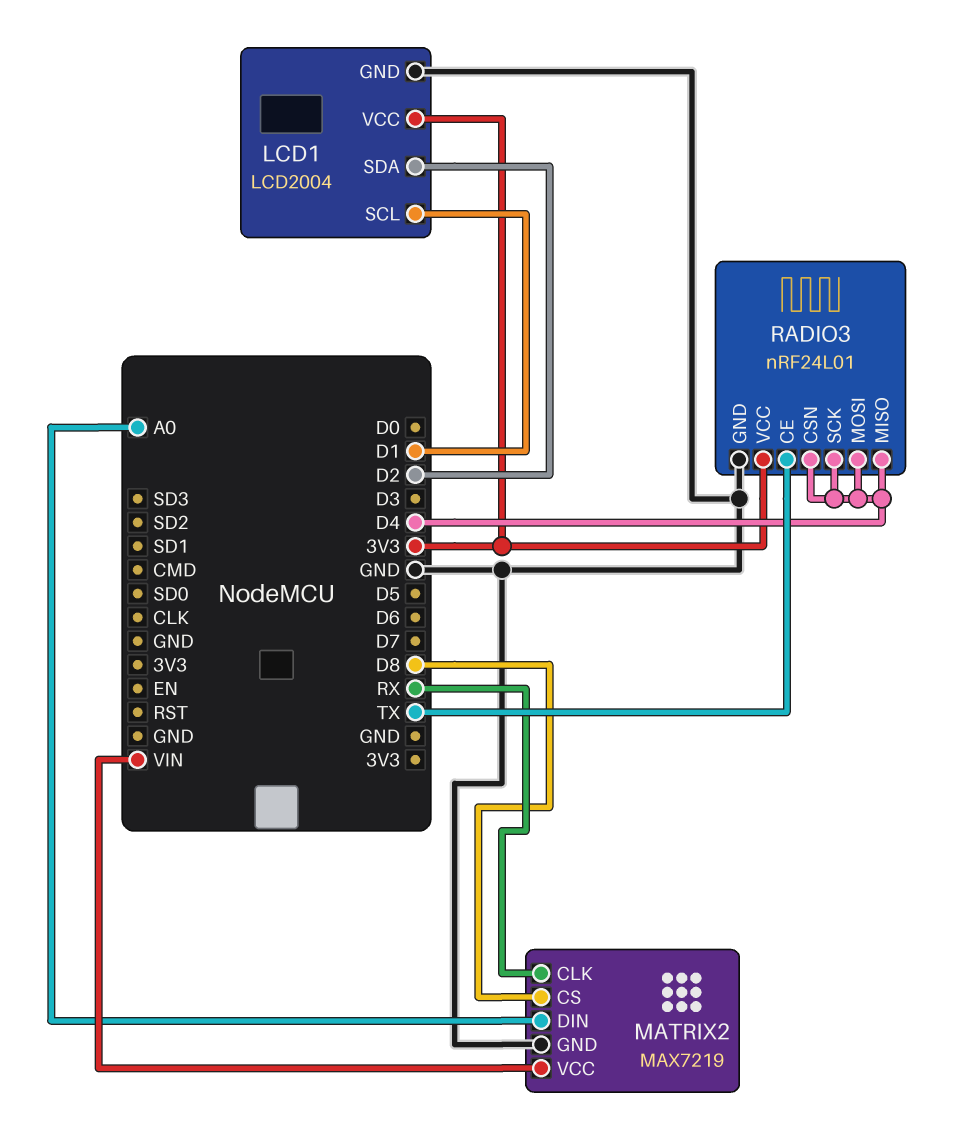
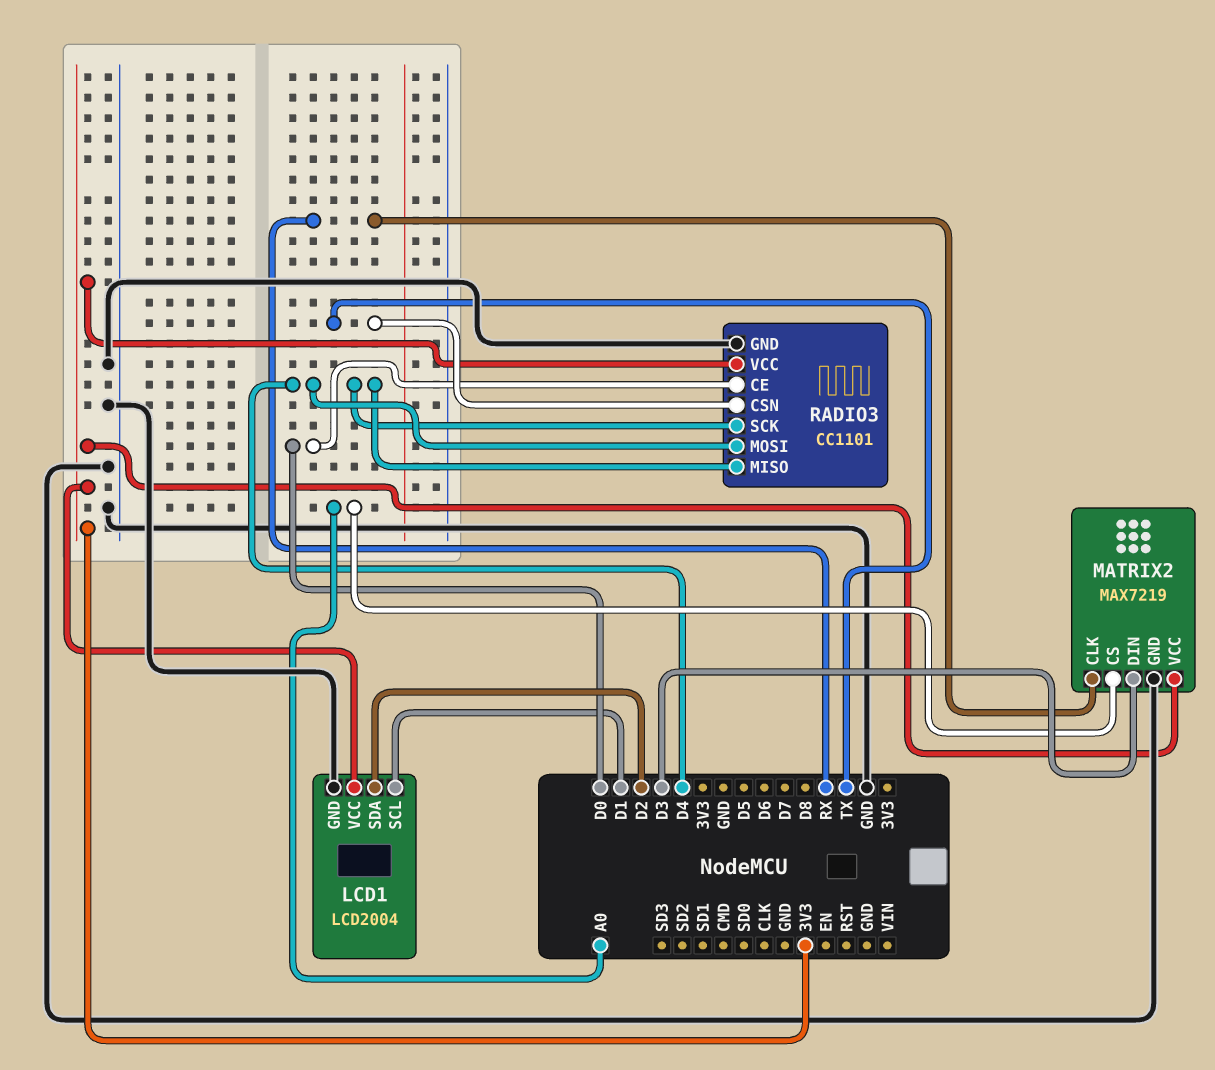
MATRIX2 pin CS: D8 -> A0
MATRIX2 pin DIN: A0 -> D3
MATRIX2 pin VCC: VIN -> 3V3
RADIO3: nRF24L01 -> CC1101
RADIO3 pin CE: TX -> D0
RADIO3 pin CSN: D4 -> TX

